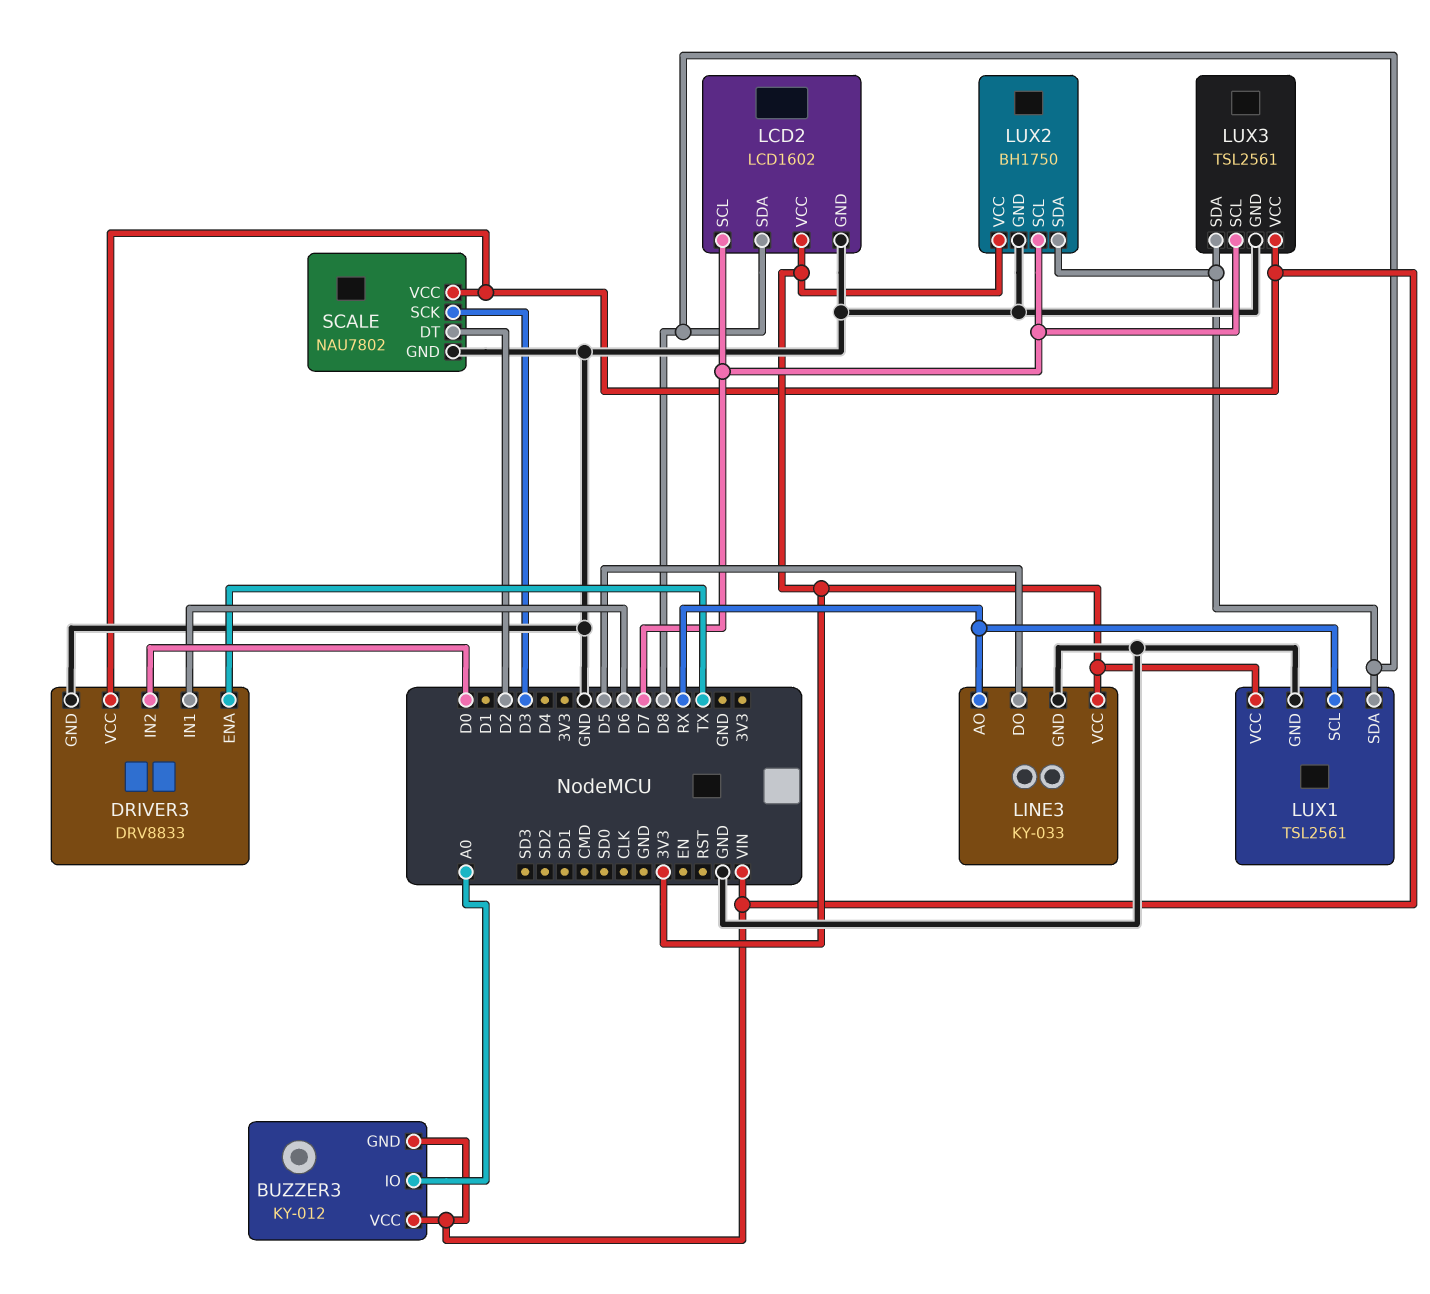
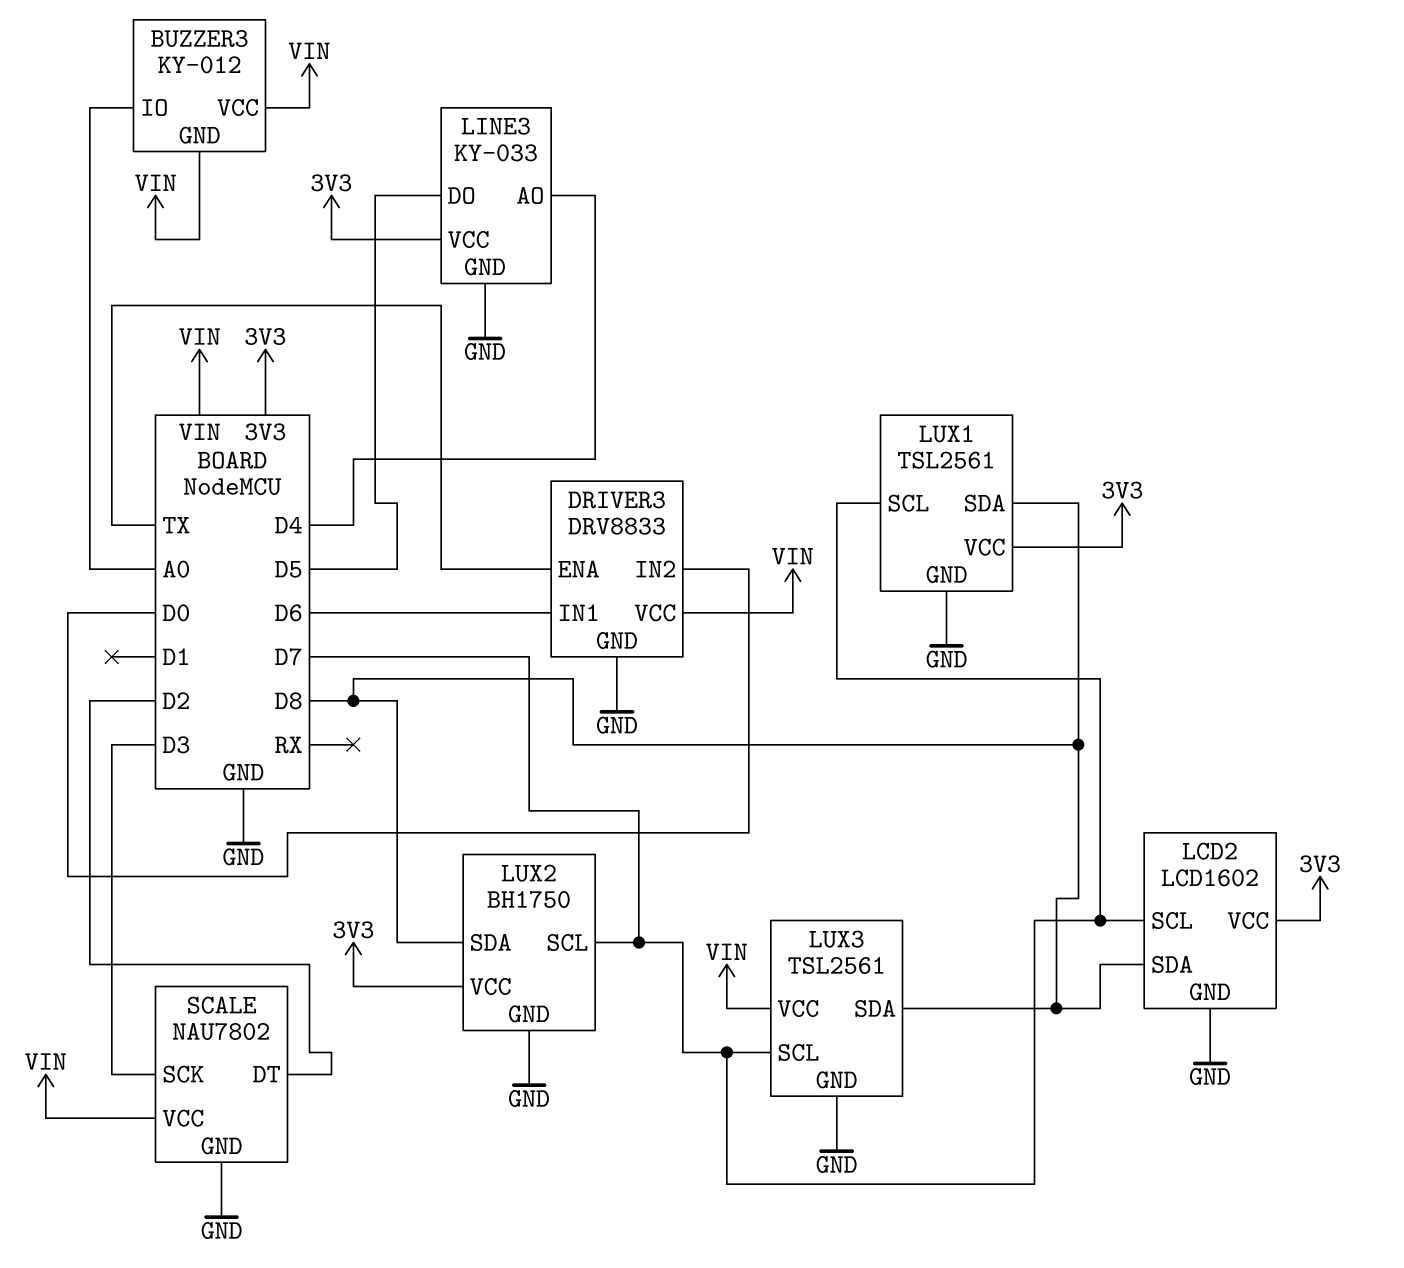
LINE3 pin AO: RX -> D4
LUX1 pin SCL: RX -> D7

